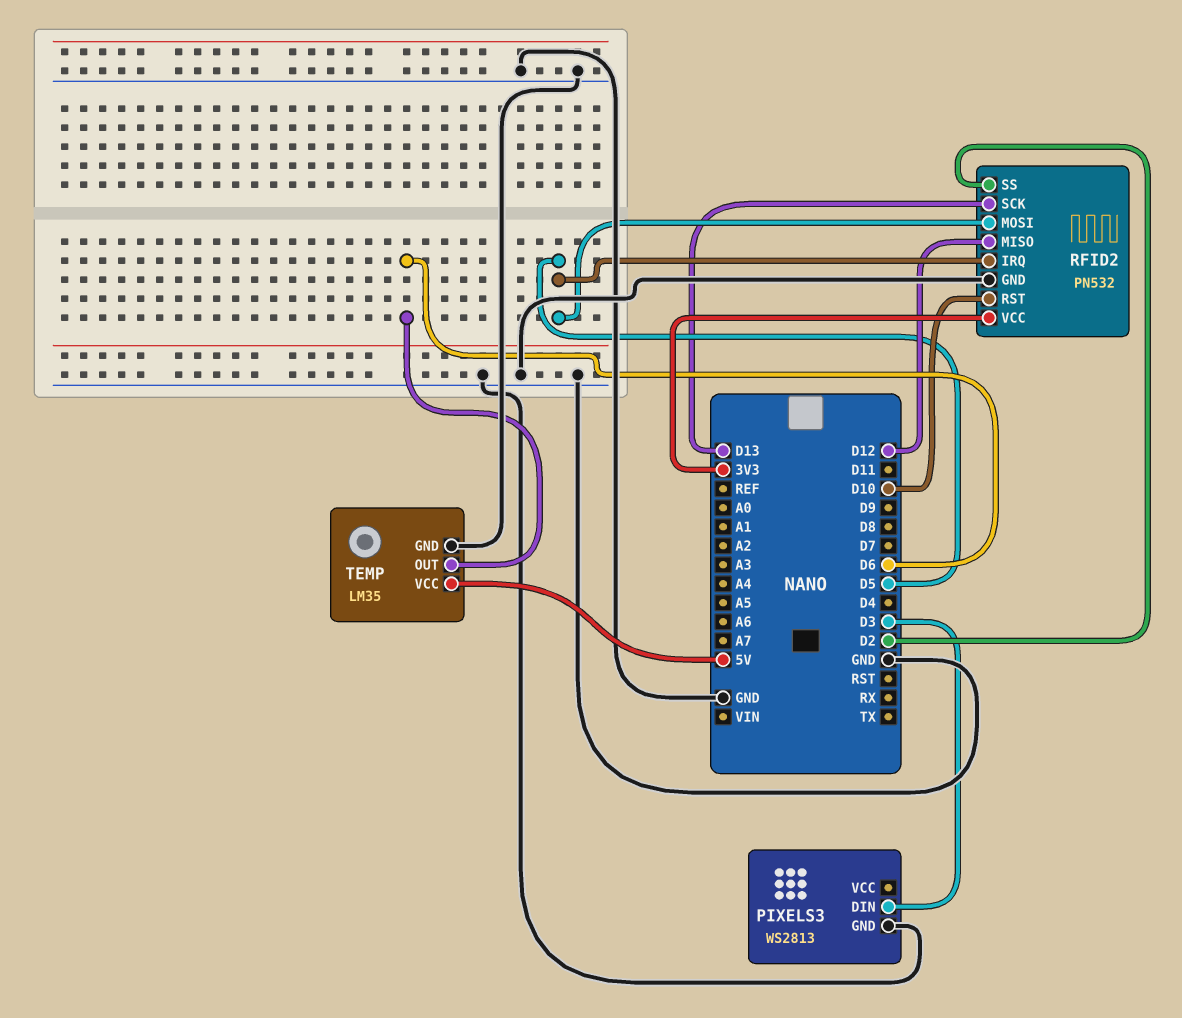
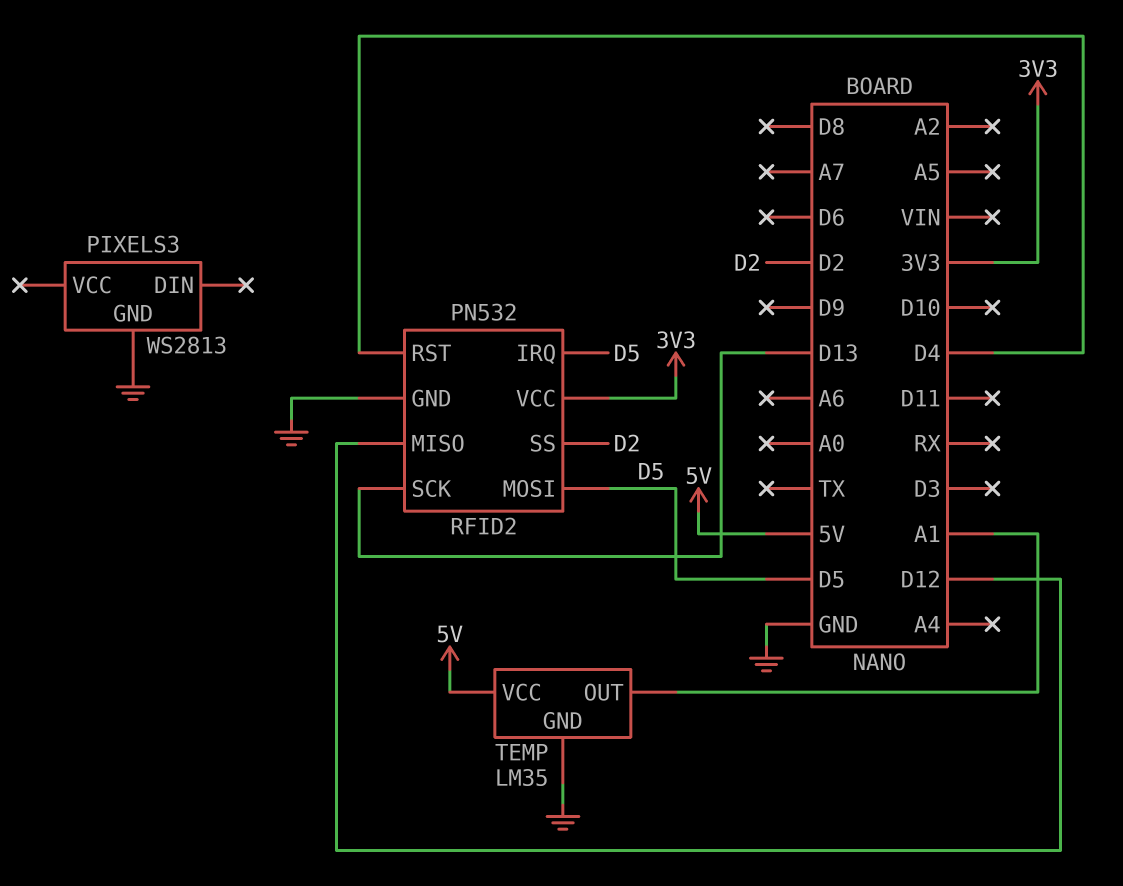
PIXELS3 pin DIN: D3 -> none
RFID2 pin RST: D10 -> D4
TEMP pin OUT: D6 -> A1

